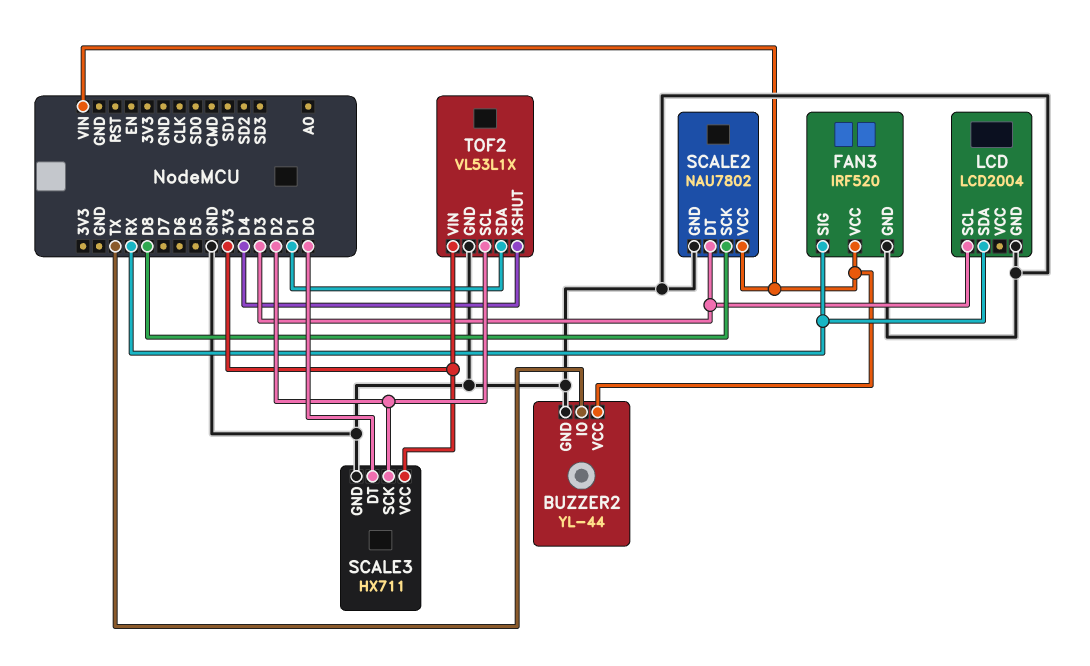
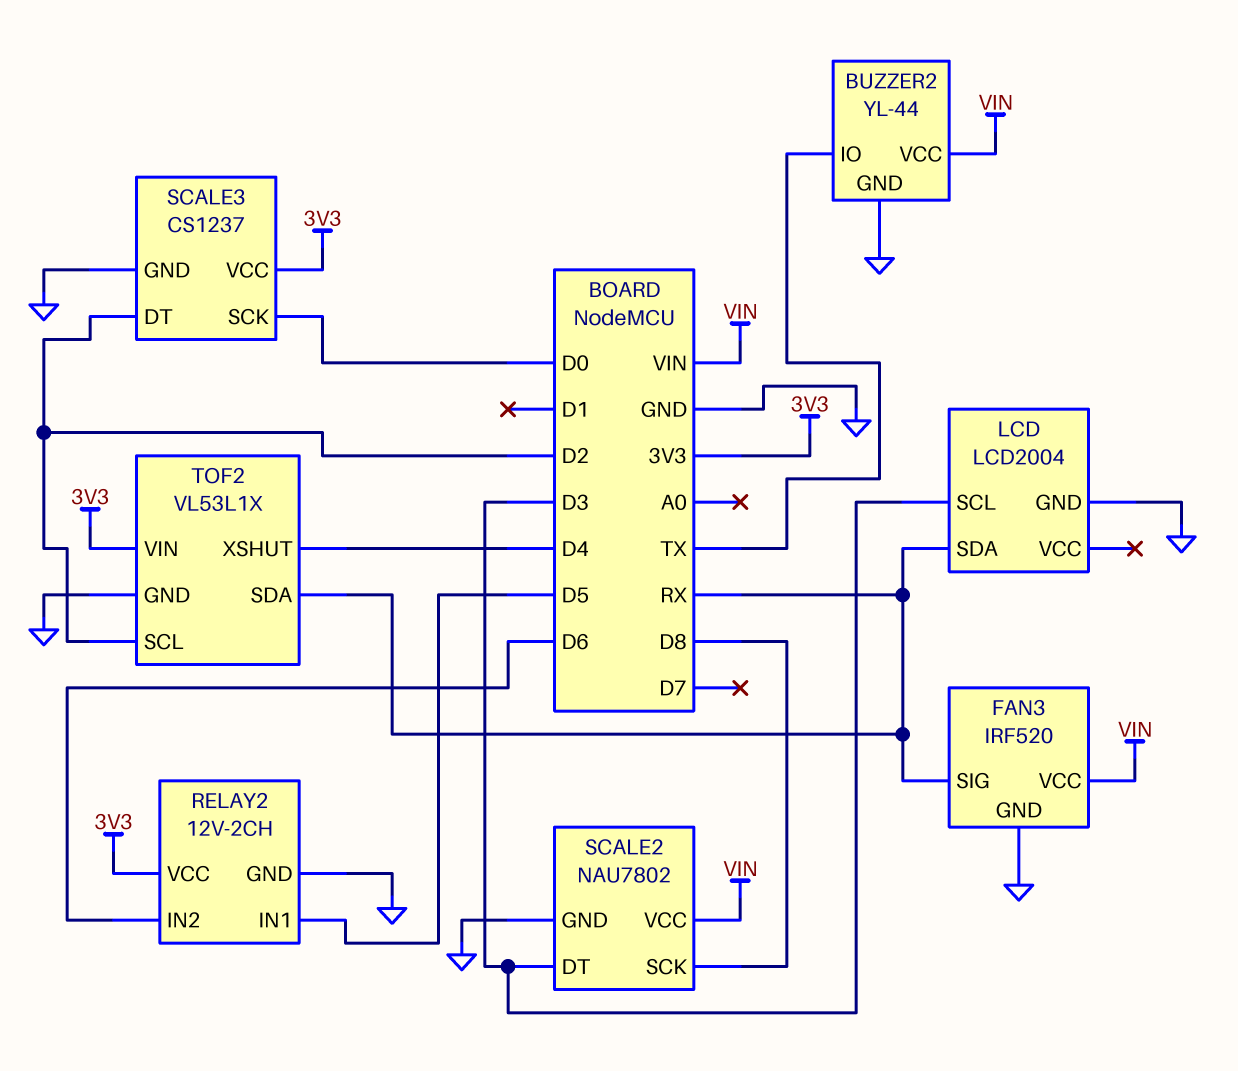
RELAY2: none -> 12V-2CH
RELAY2 pin GND: none -> GND
RELAY2 pin IN1: none -> D5
RELAY2 pin IN2: none -> D6
RELAY2 pin VCC: none -> 3V3
SCALE3: HX711 -> CS1237
SCALE3 pin DT: D0 -> D2
SCALE3 pin SCK: D2 -> D0
TOF2 pin SDA: D1 -> RX

